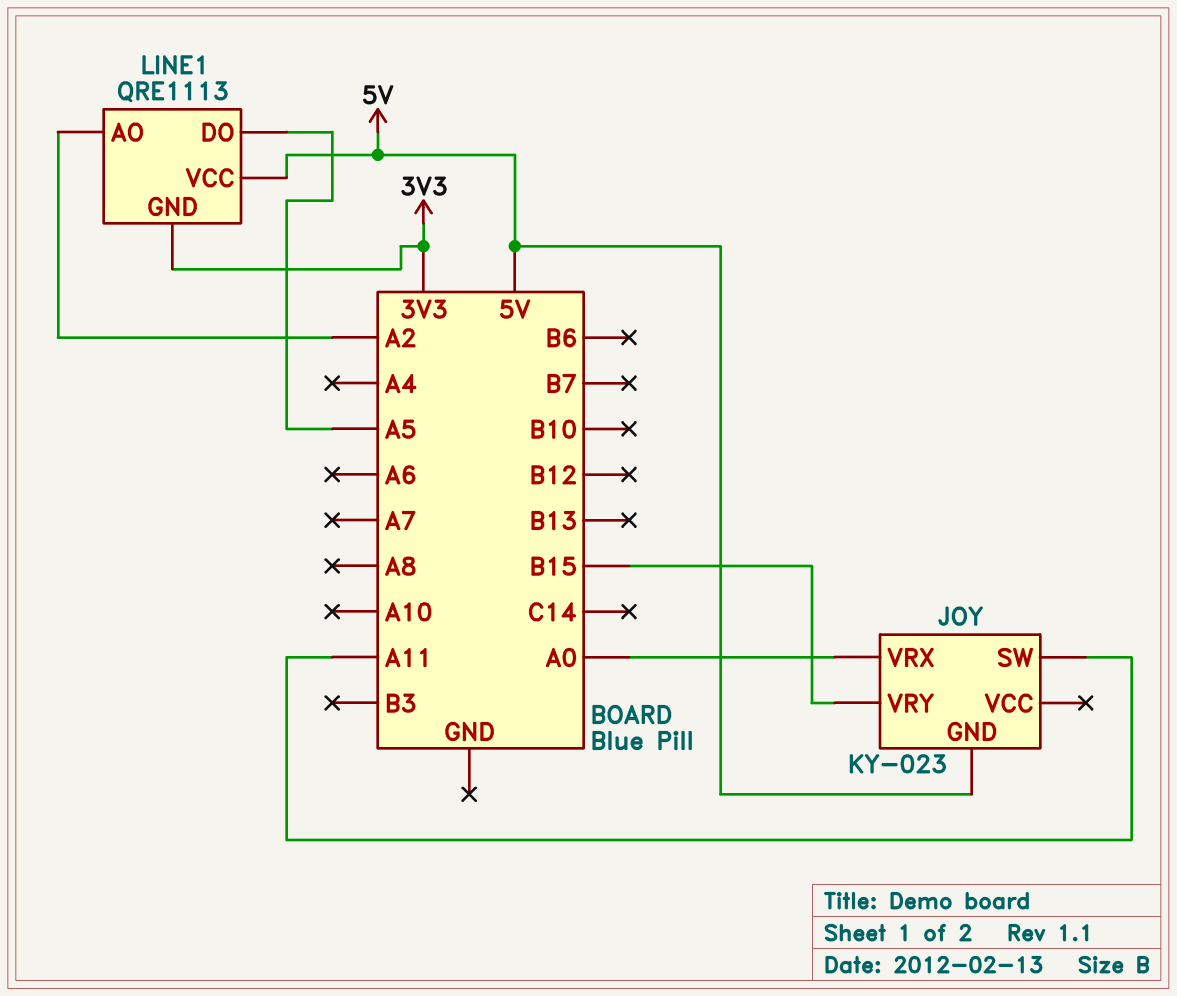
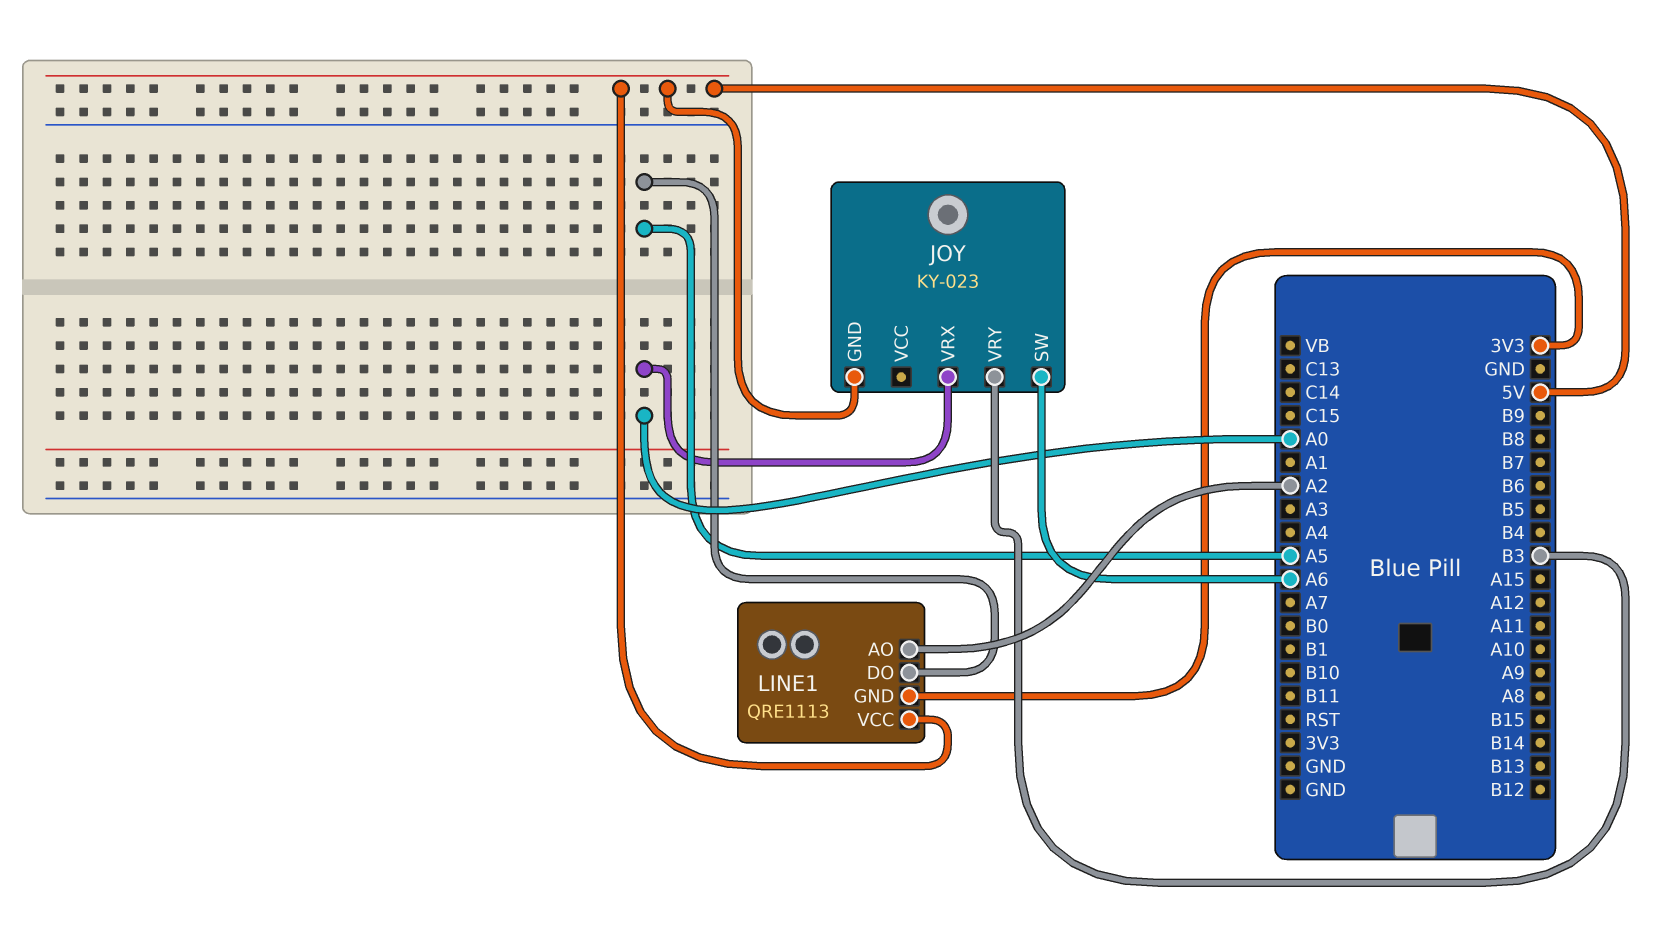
JOY pin SW: A11 -> A6
JOY pin VRY: B15 -> B3

